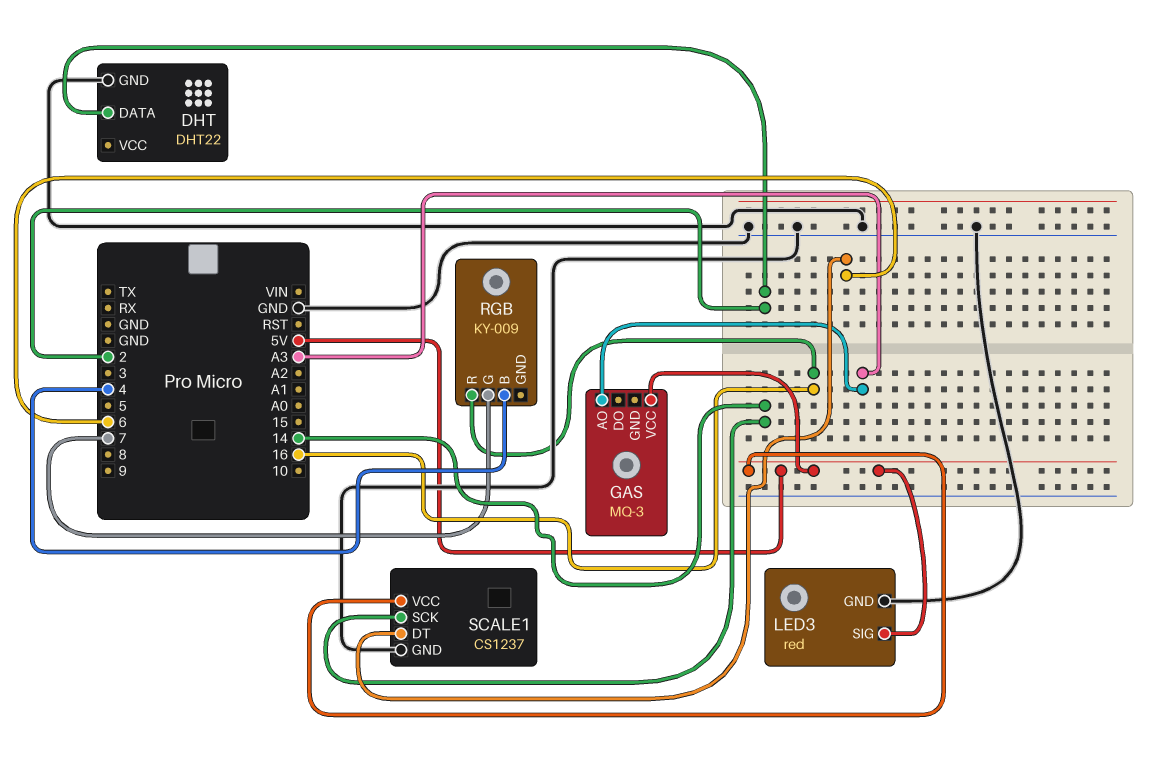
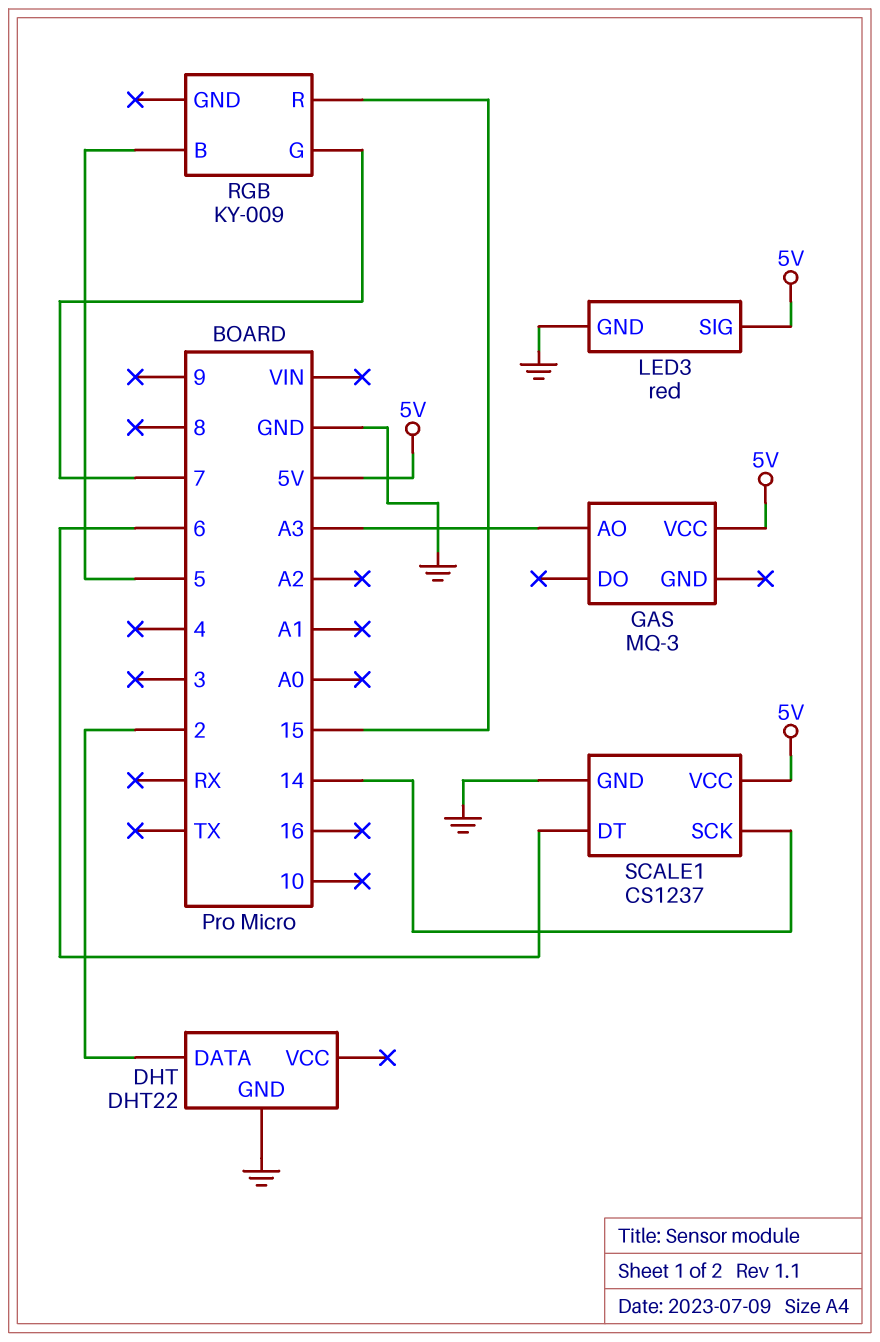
RGB pin B: 4 -> 5
RGB pin R: 16 -> 15

